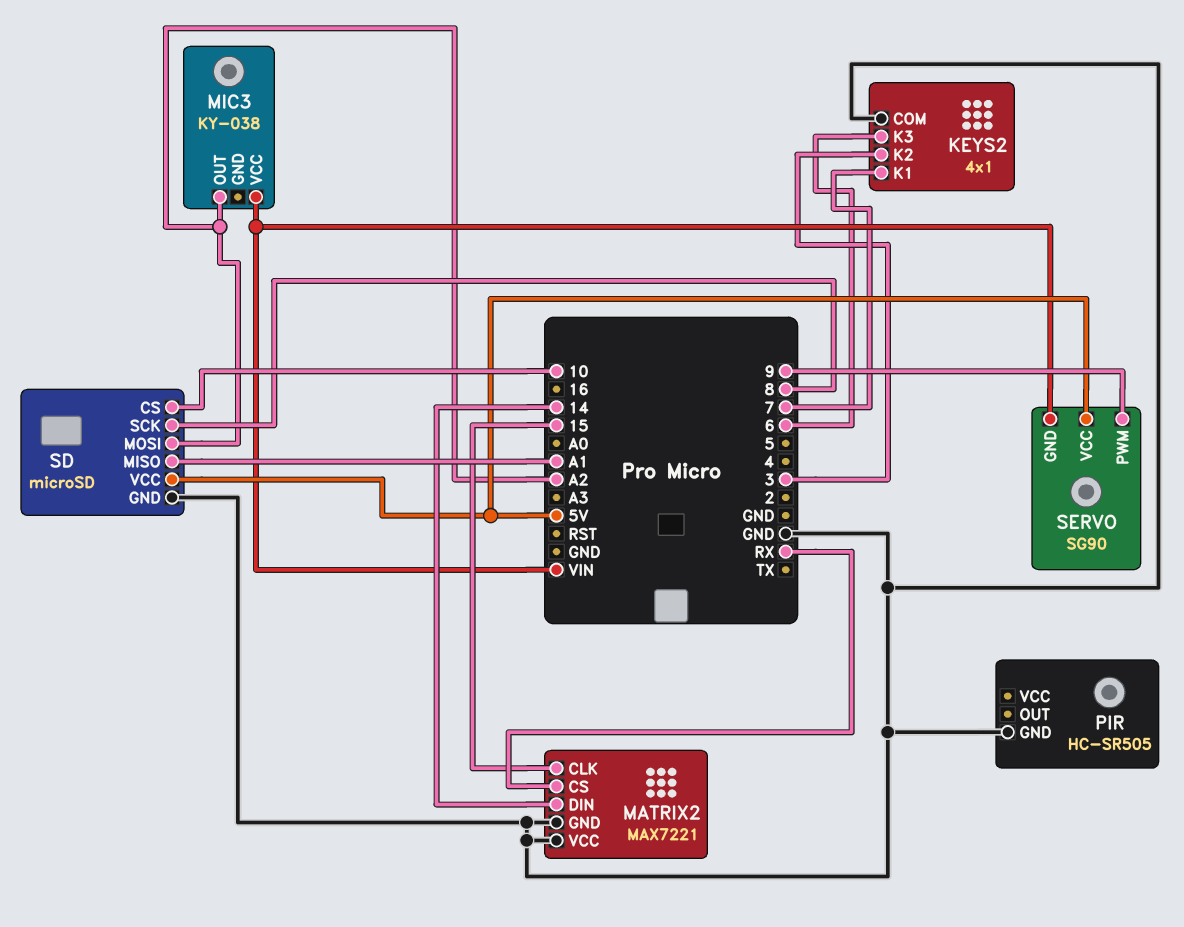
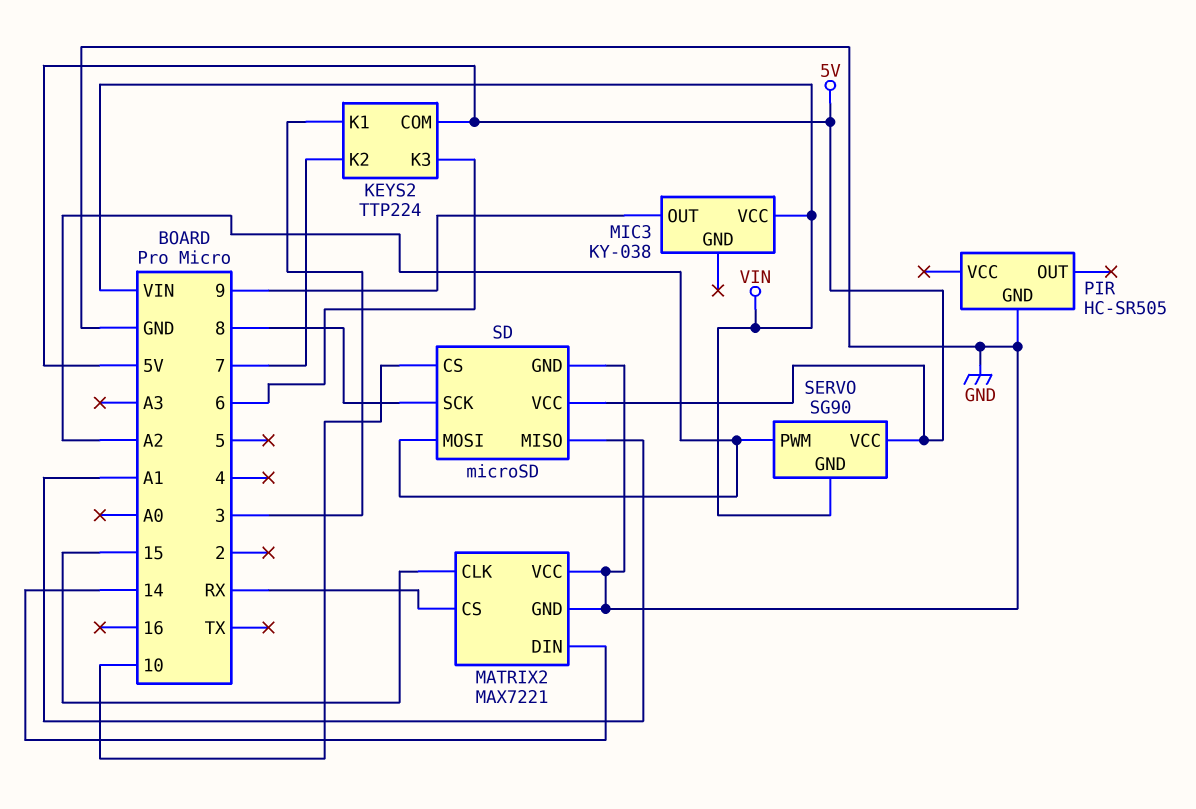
KEYS2: 4x1 -> TTP224
KEYS2 pin COM: GND -> 5V
KEYS2 pin K1: 7 -> 3
KEYS2 pin K2: 3 -> 7
MIC3 pin OUT: A2 -> 9
SERVO pin PWM: 9 -> A2

